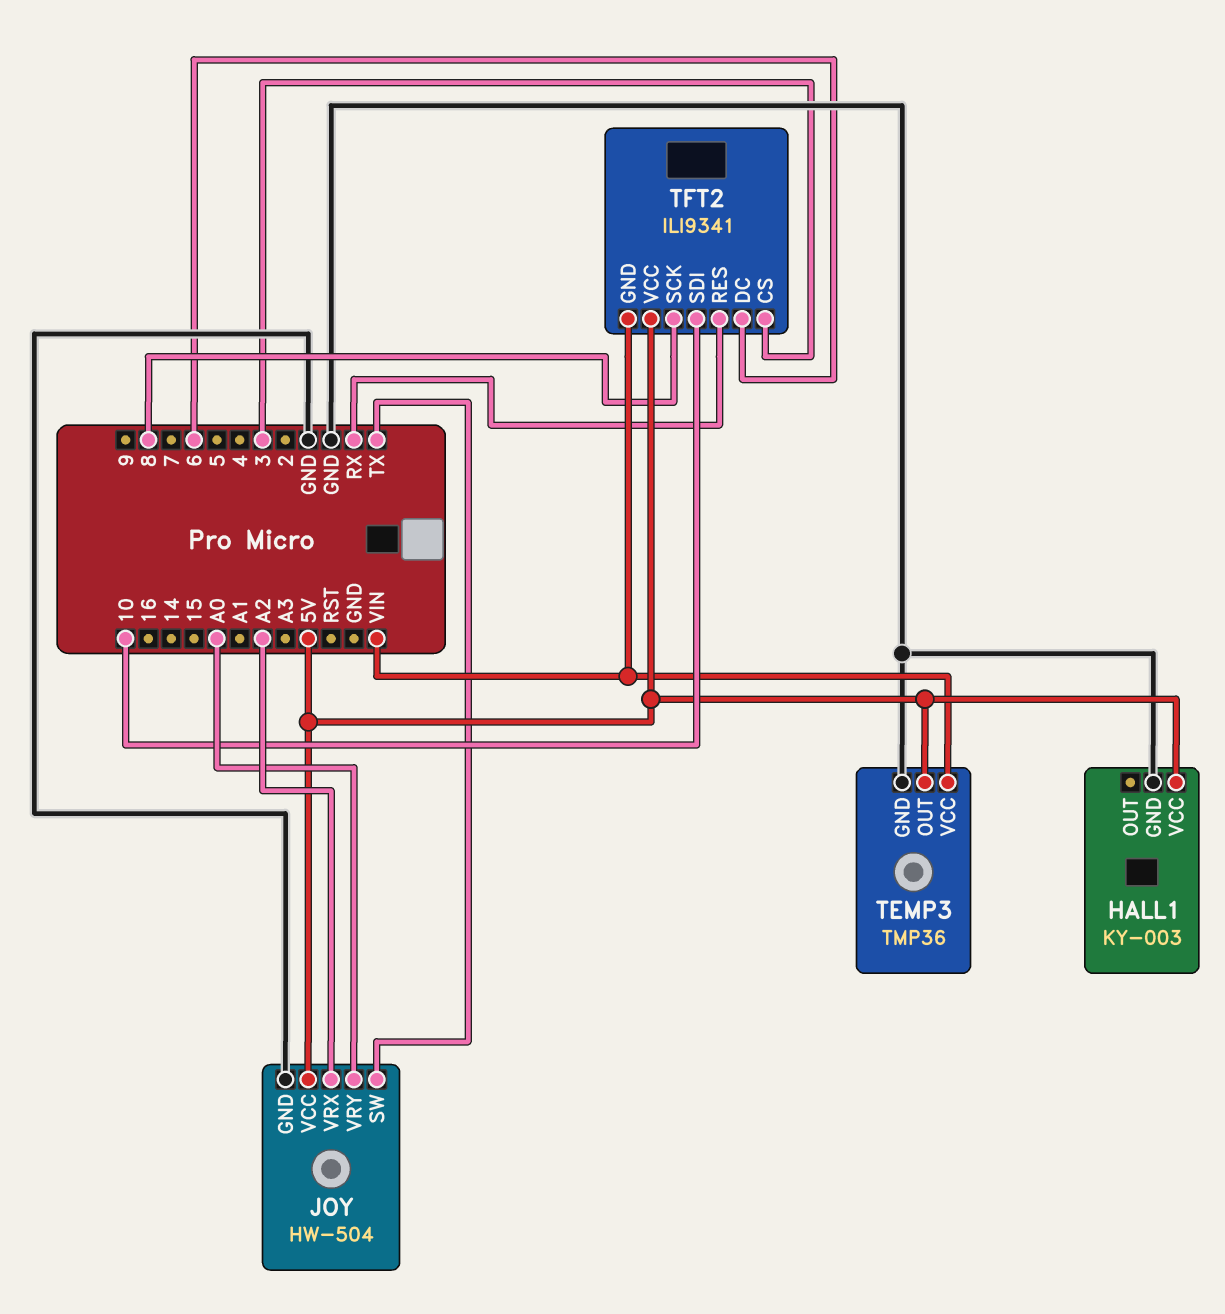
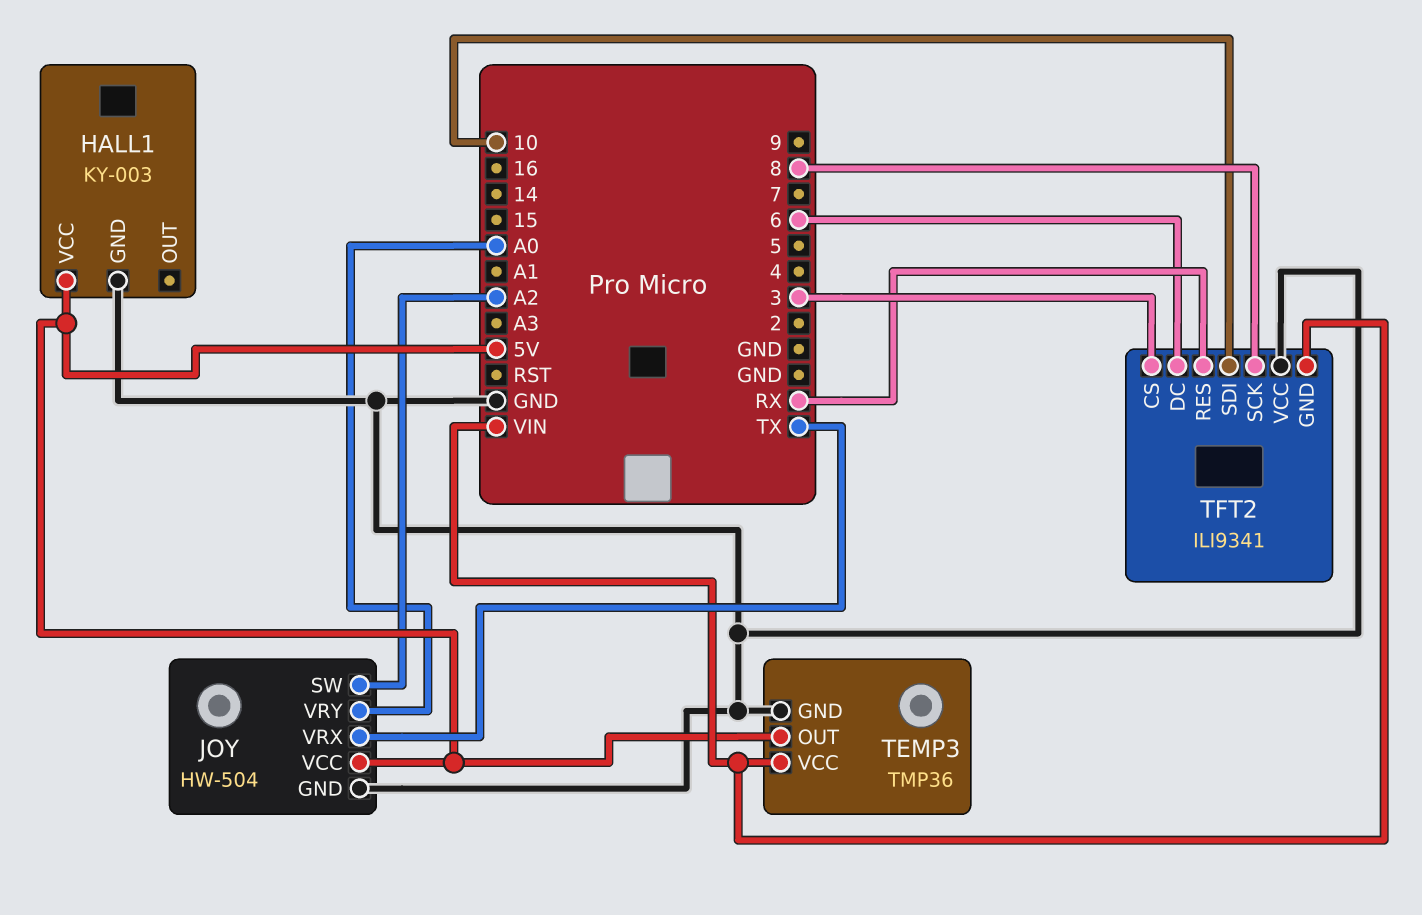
JOY pin SW: TX -> A2
JOY pin VRX: A2 -> TX
TFT2 pin VCC: 5V -> GND

